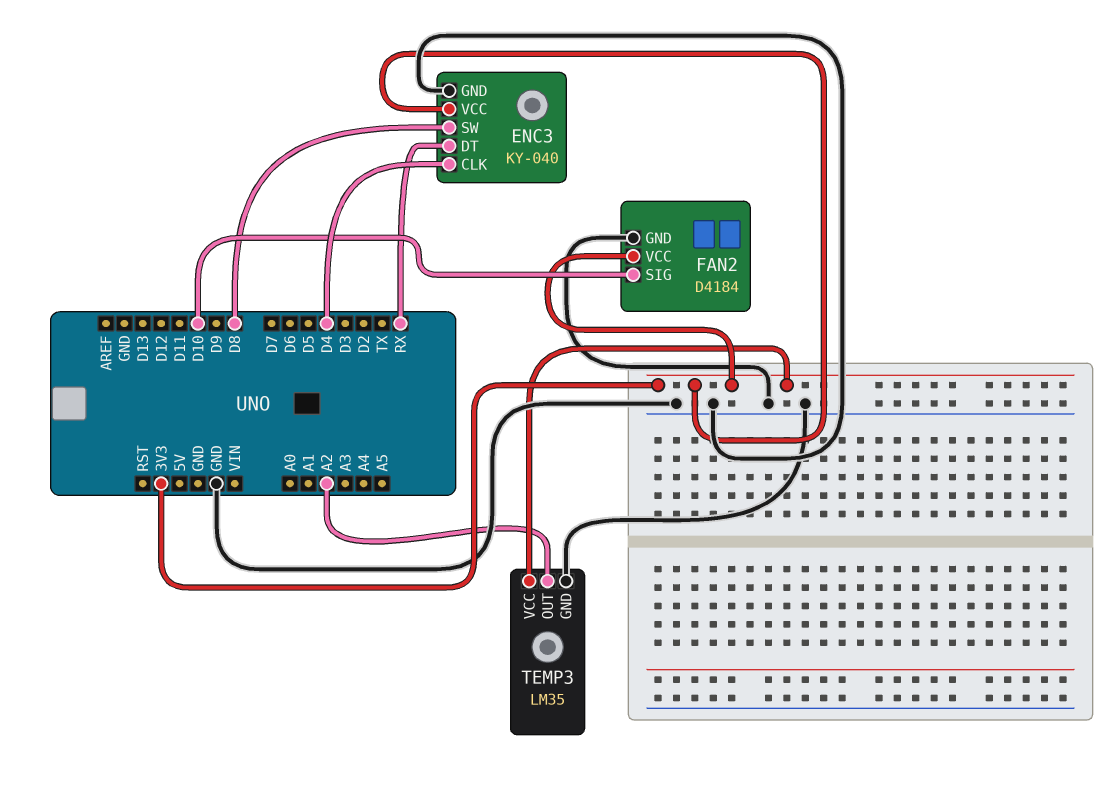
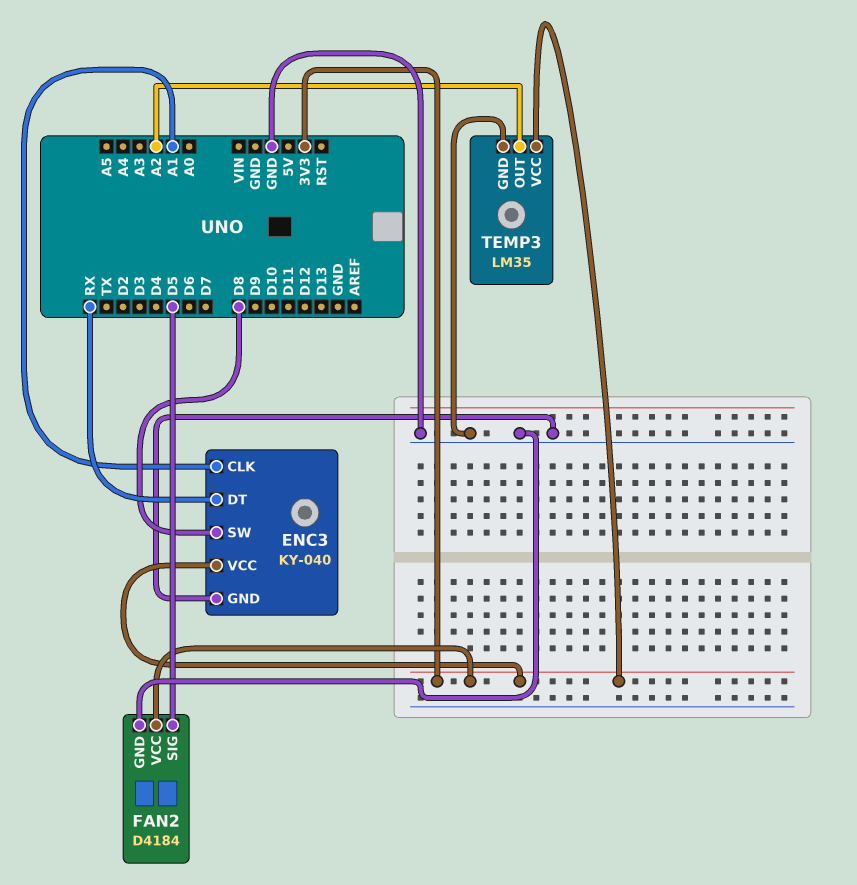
ENC3 pin CLK: D4 -> A1
FAN2 pin SIG: D10 -> D5

